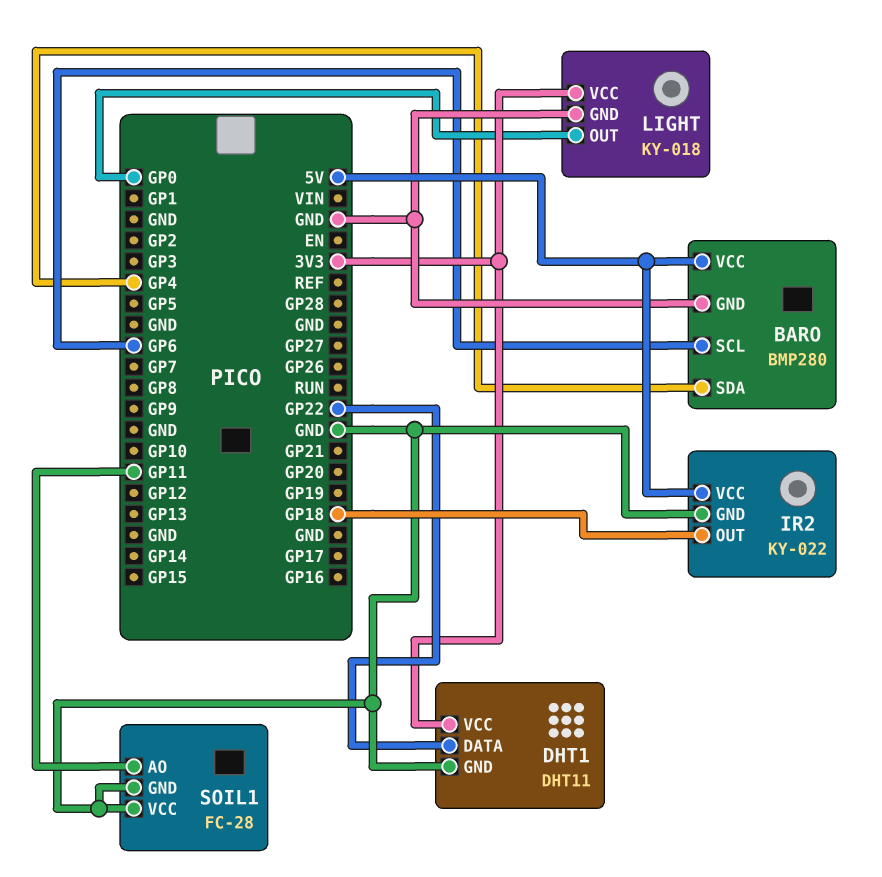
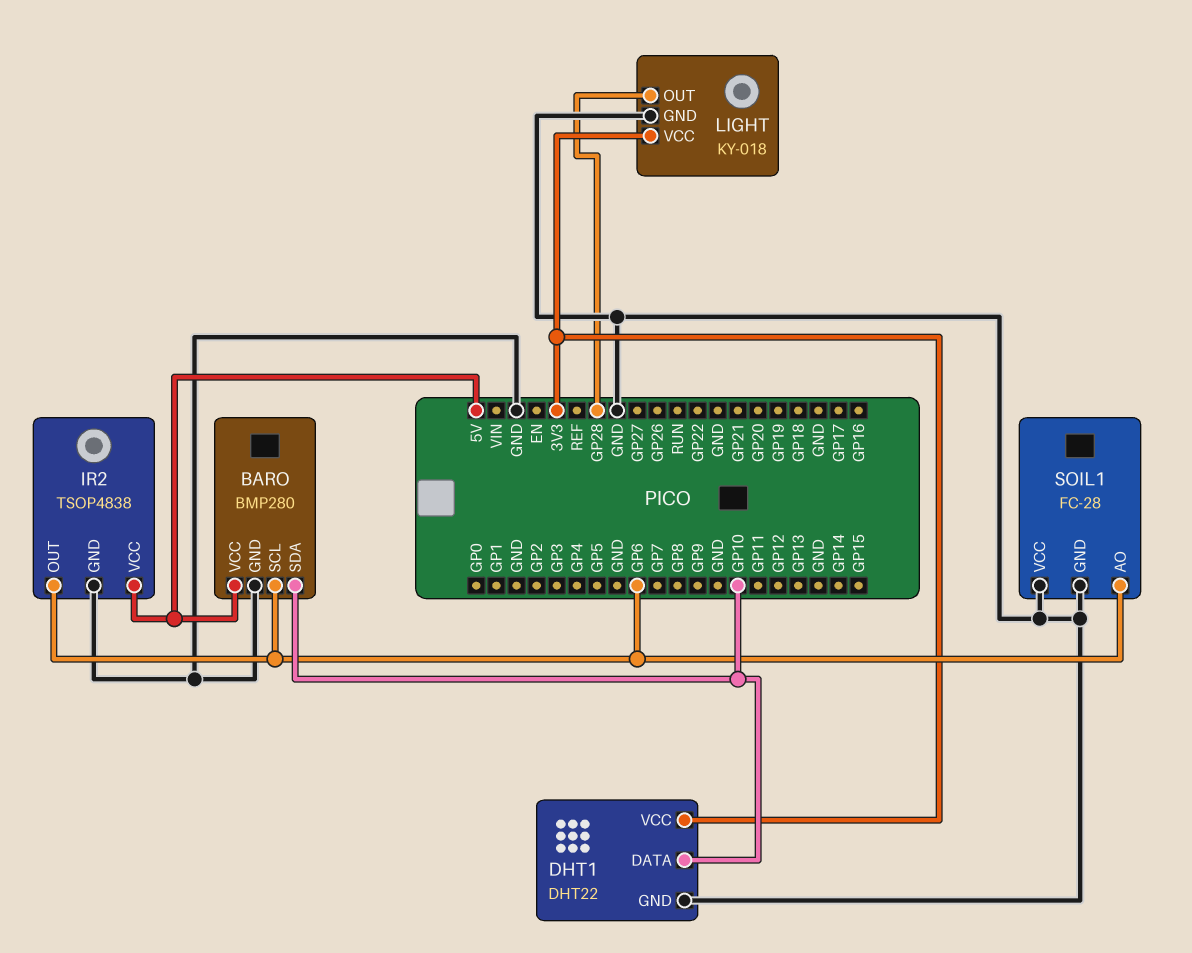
BARO pin SDA: GP4 -> GP10
DHT1: DHT11 -> DHT22
DHT1 pin DATA: GP22 -> GP10
IR2: KY-022 -> TSOP4838
IR2 pin OUT: GP18 -> GP6
LIGHT pin OUT: GP0 -> GP28
SOIL1 pin AO: GP11 -> GP6

